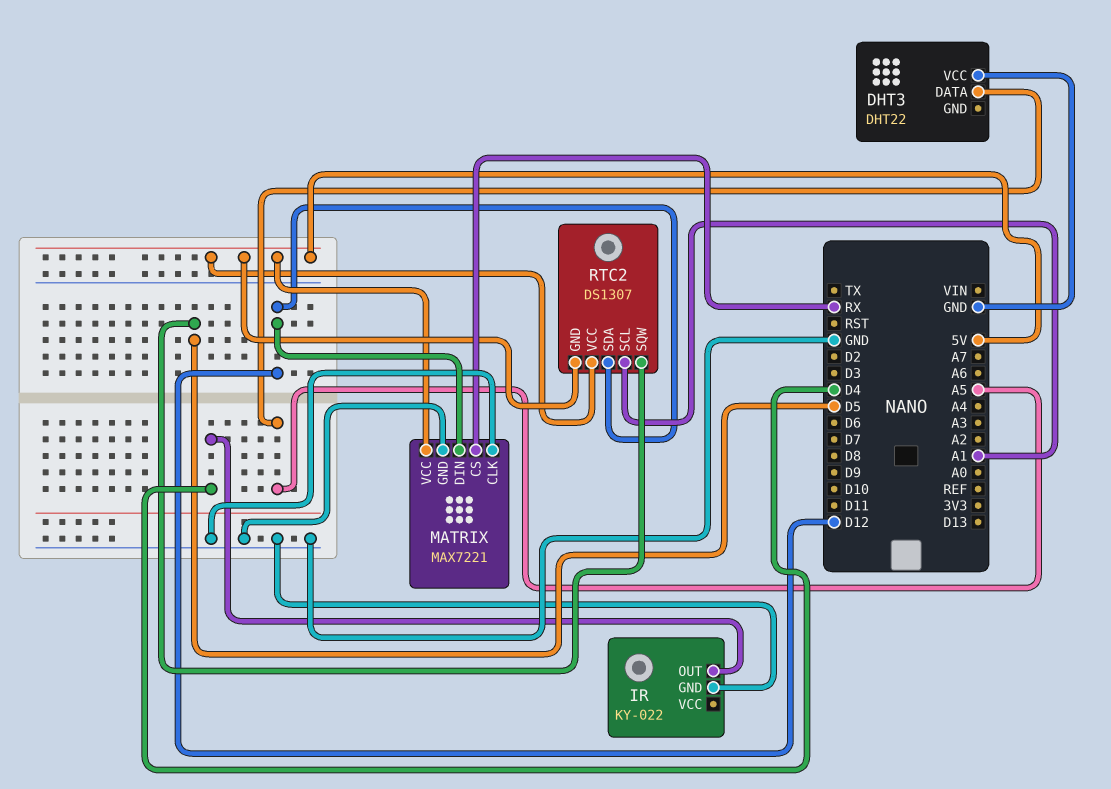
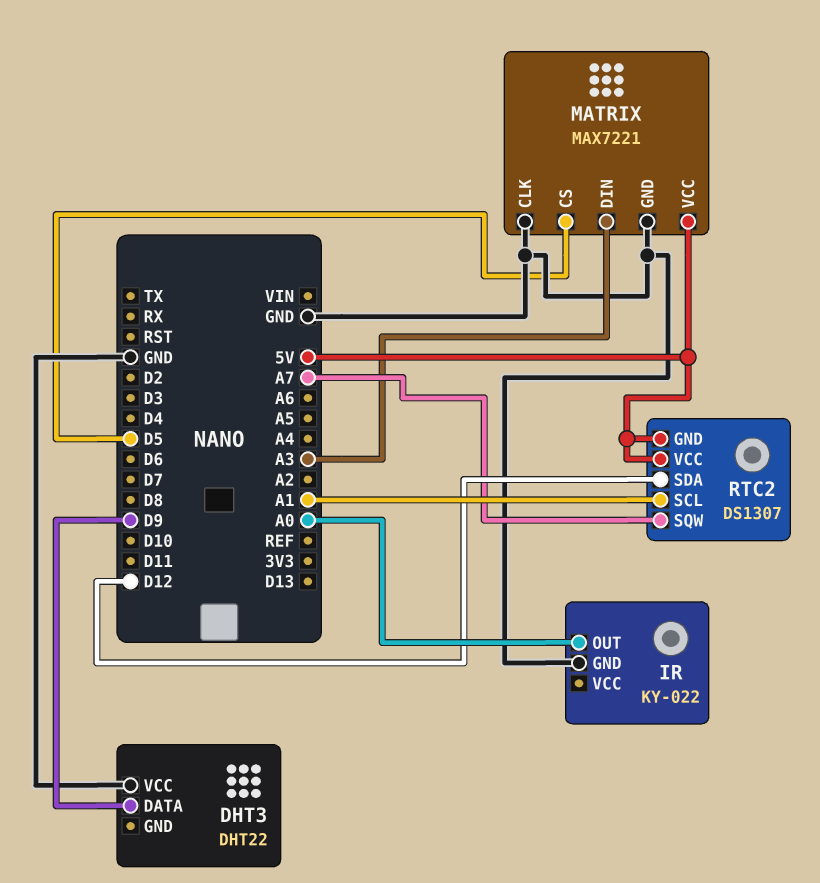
DHT3 pin DATA: A5 -> D9
IR pin OUT: D4 -> A0
MATRIX pin CS: RX -> D5
MATRIX pin DIN: D12 -> A3
RTC2 pin SQW: D5 -> A7

